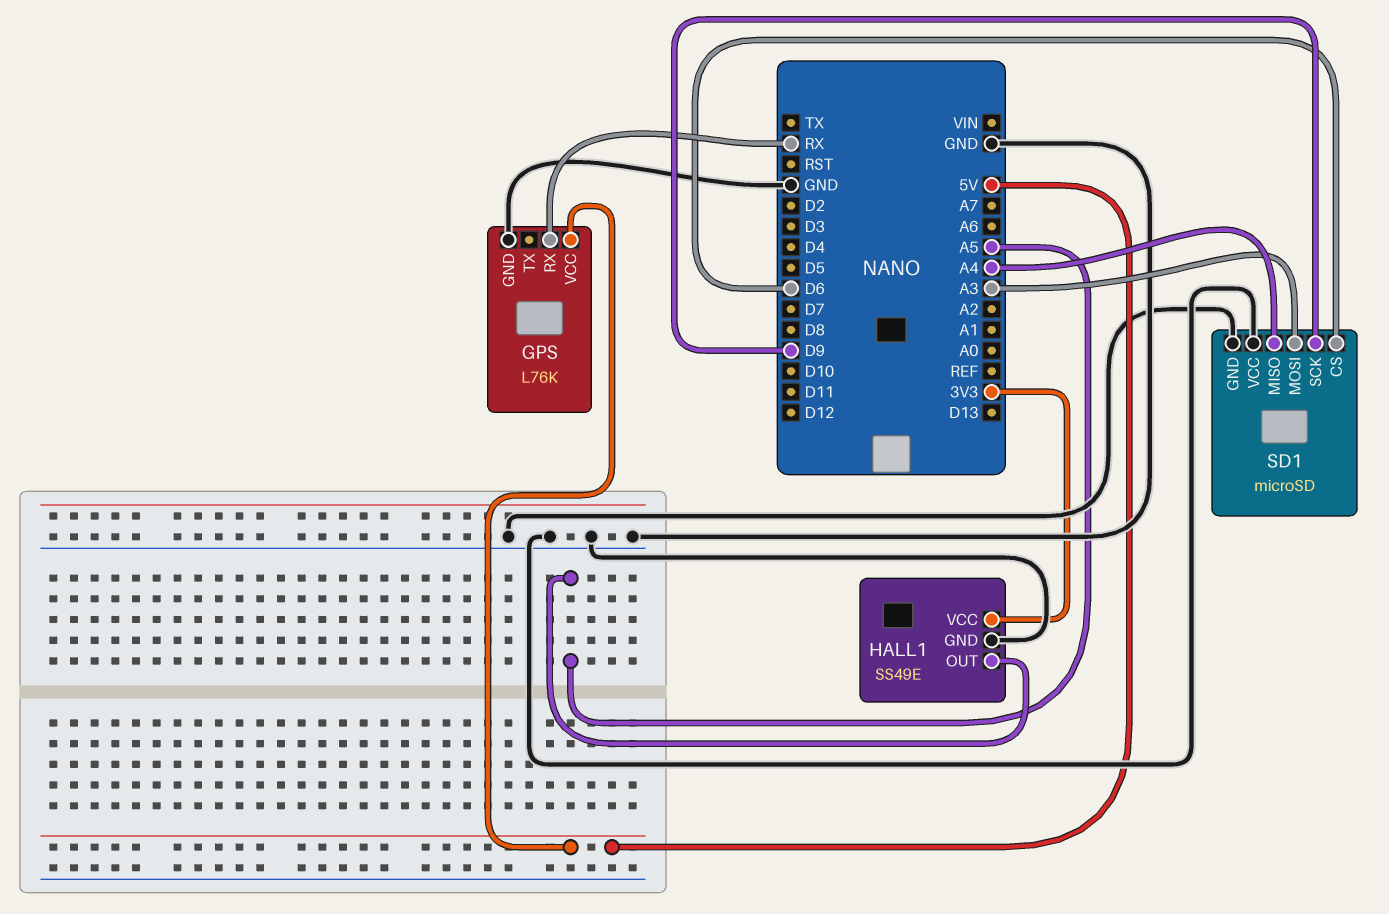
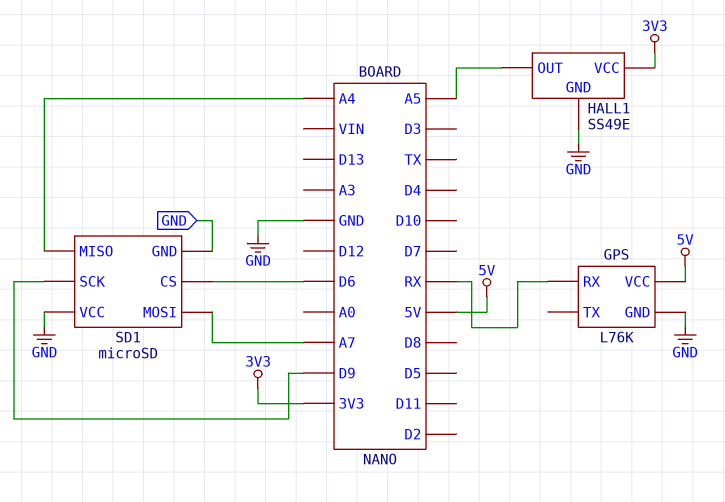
SD1 pin MOSI: A3 -> A7

